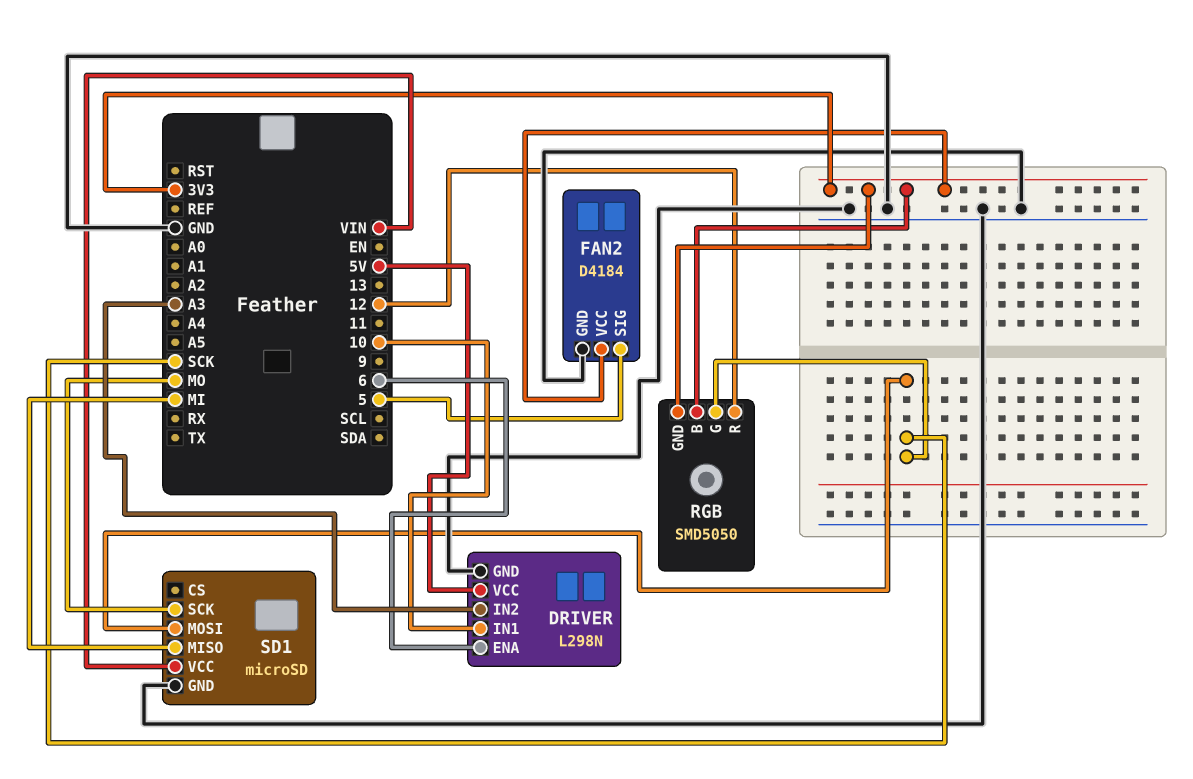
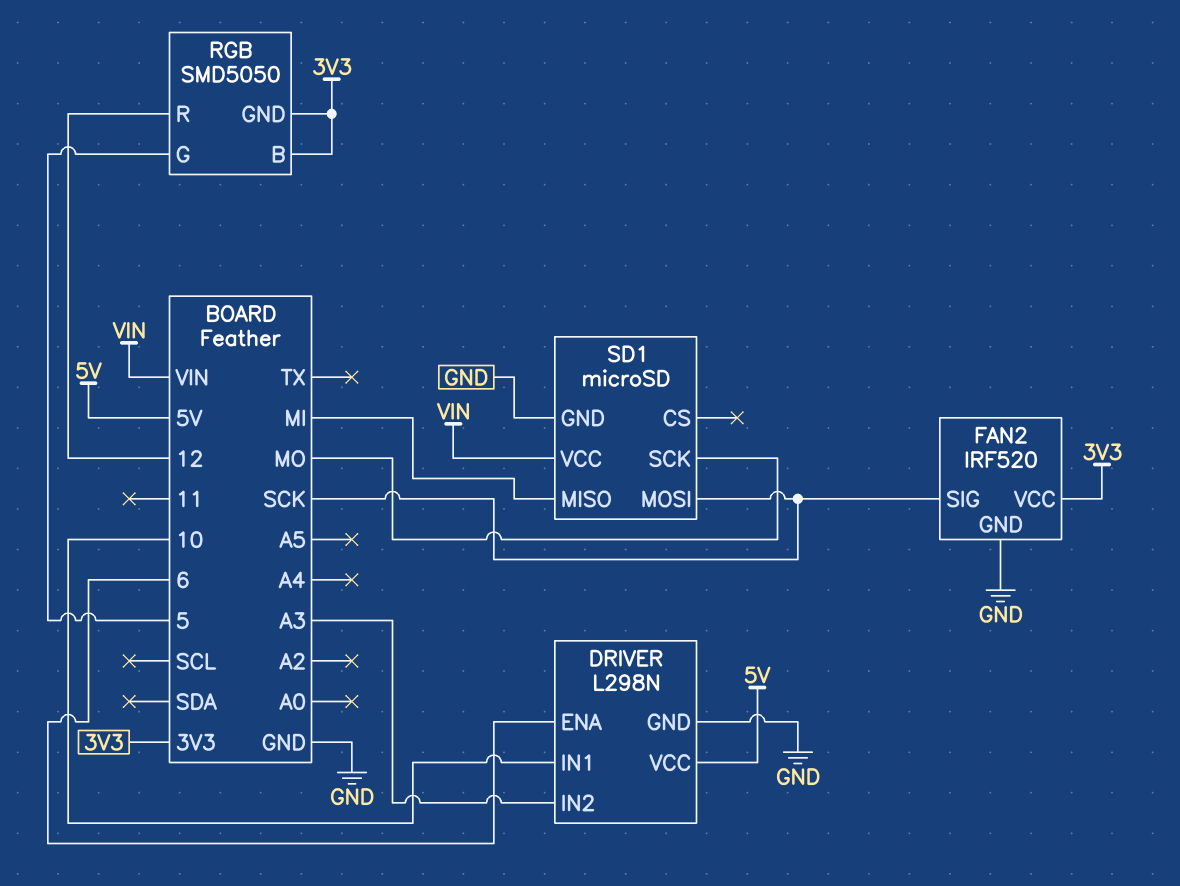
FAN2: D4184 -> IRF520
FAN2 pin SIG: 5 -> SCK
RGB pin G: SCK -> 5

